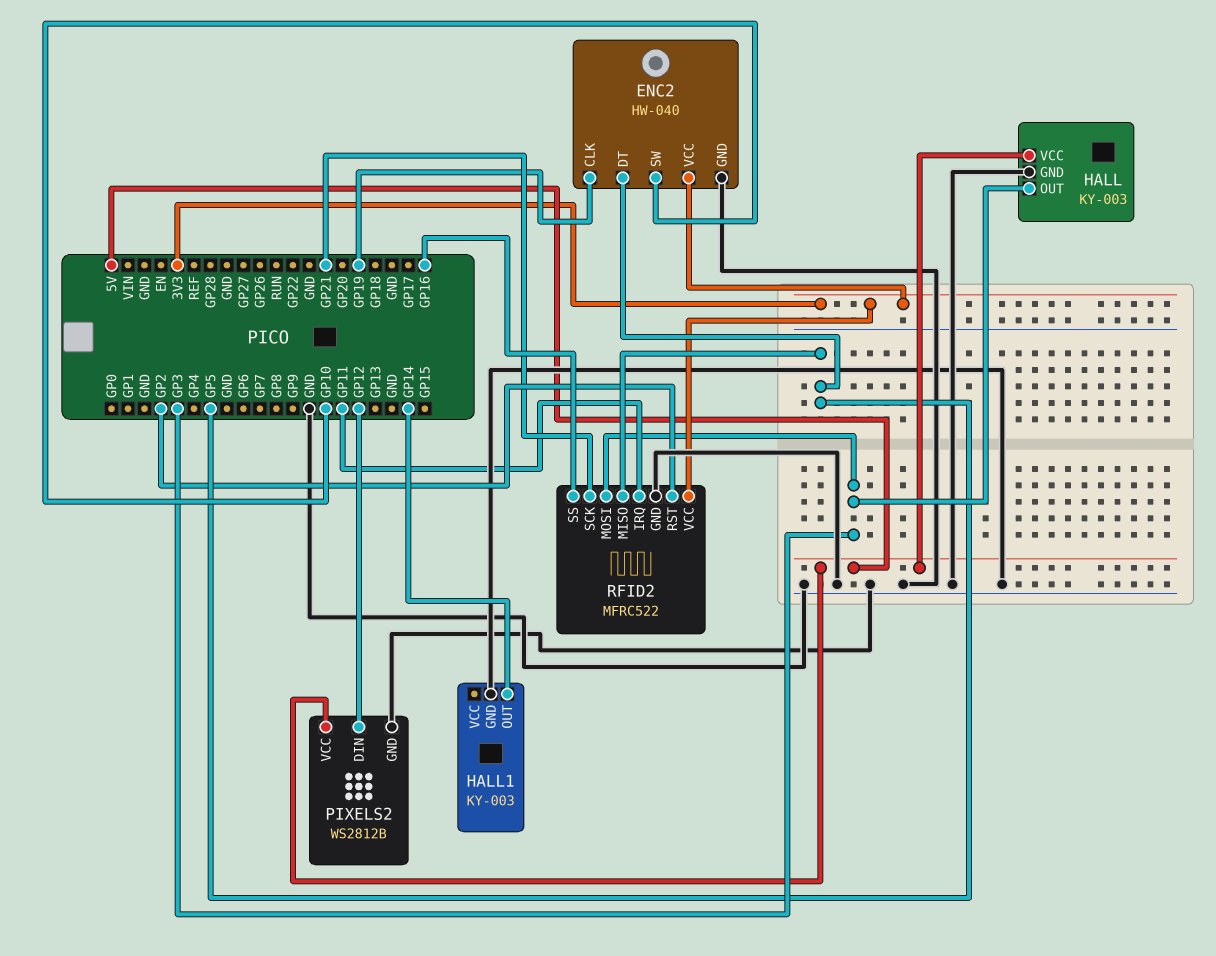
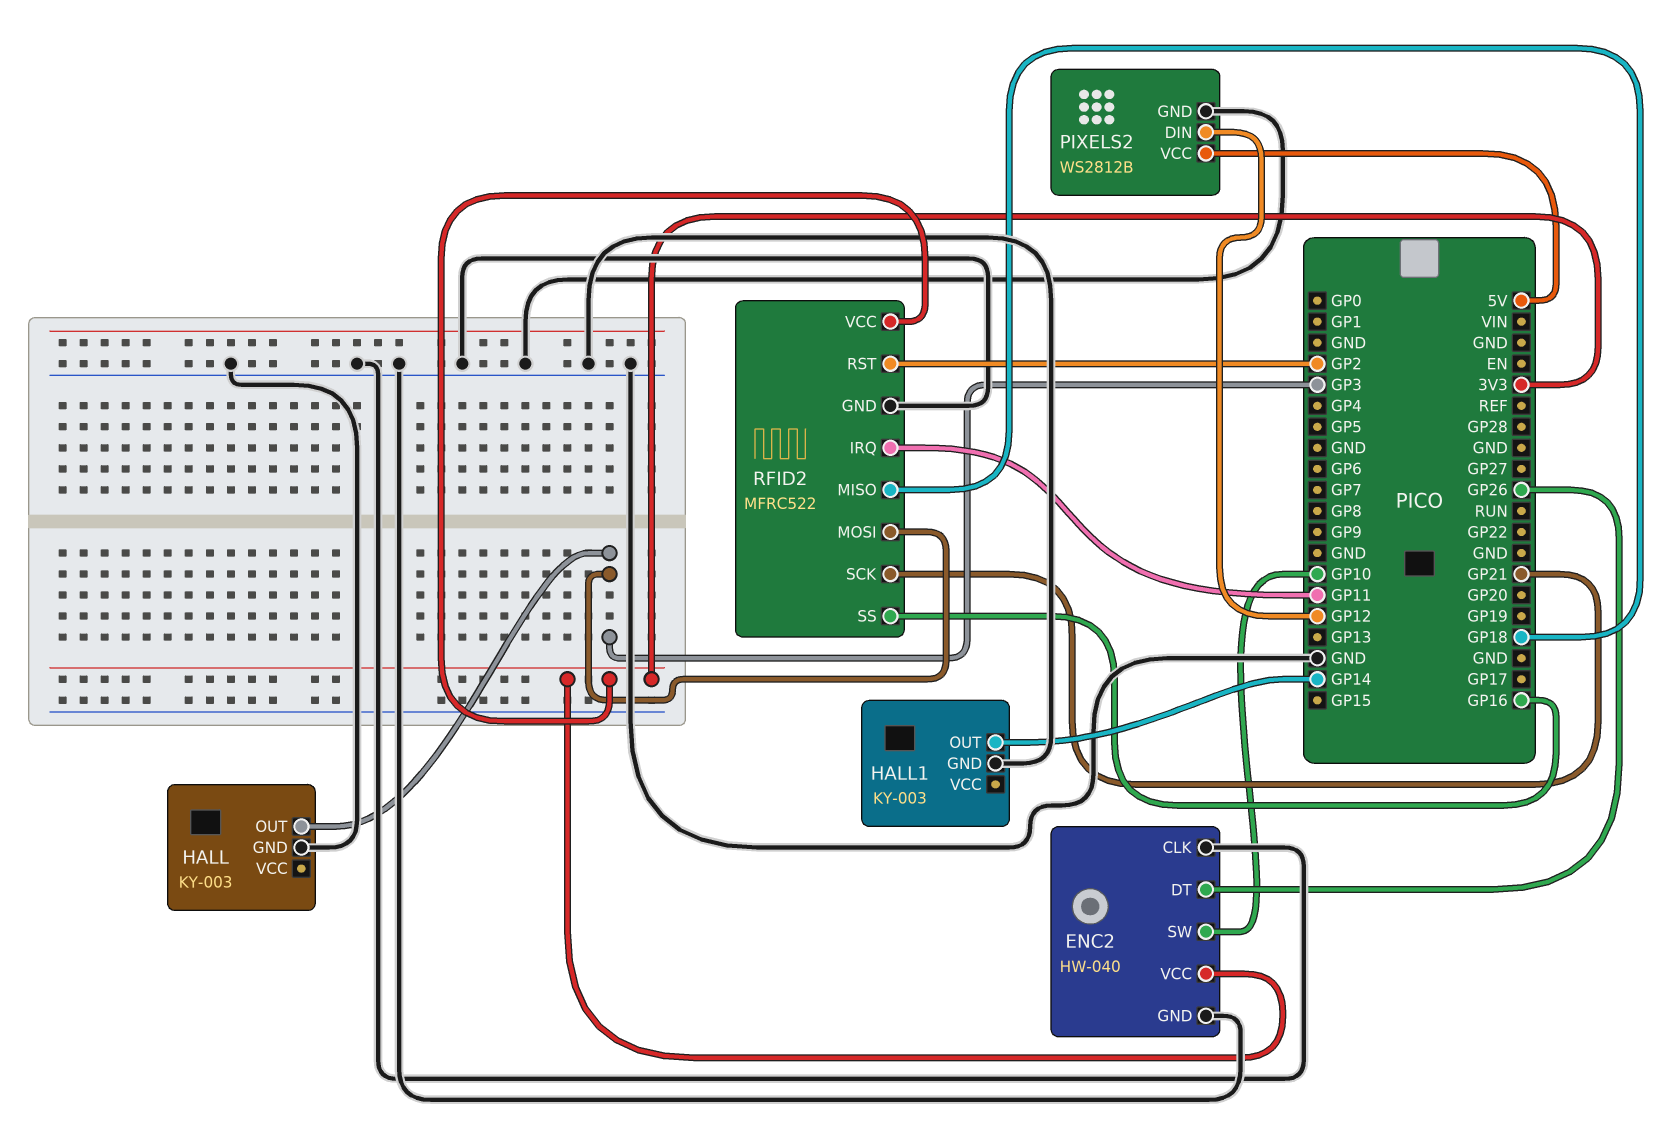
ENC2 pin CLK: GP19 -> GND
ENC2 pin DT: GP5 -> GP26
HALL pin VCC: 5V -> none
RFID2 pin MISO: GP5 -> GP18

